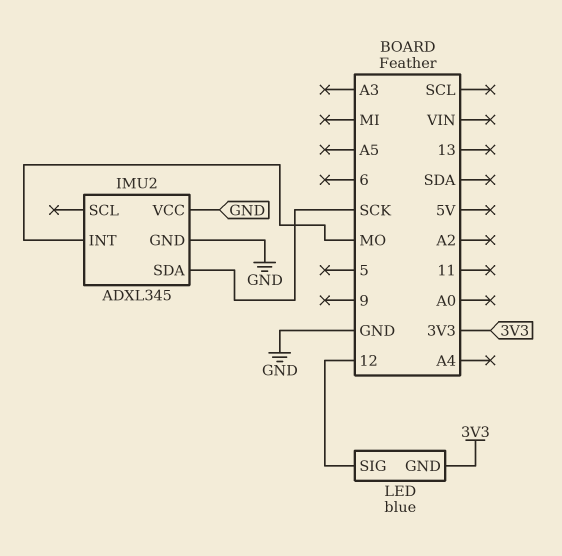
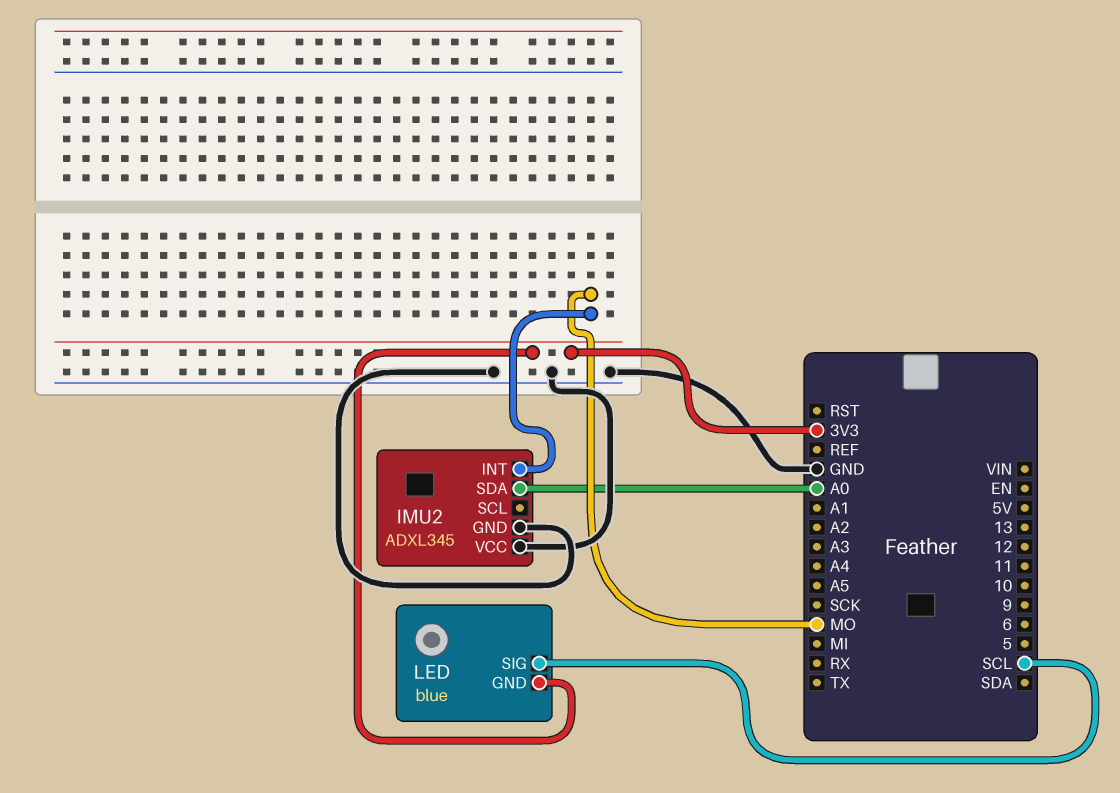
IMU2 pin SDA: SCK -> A0
LED pin SIG: 12 -> SCL

